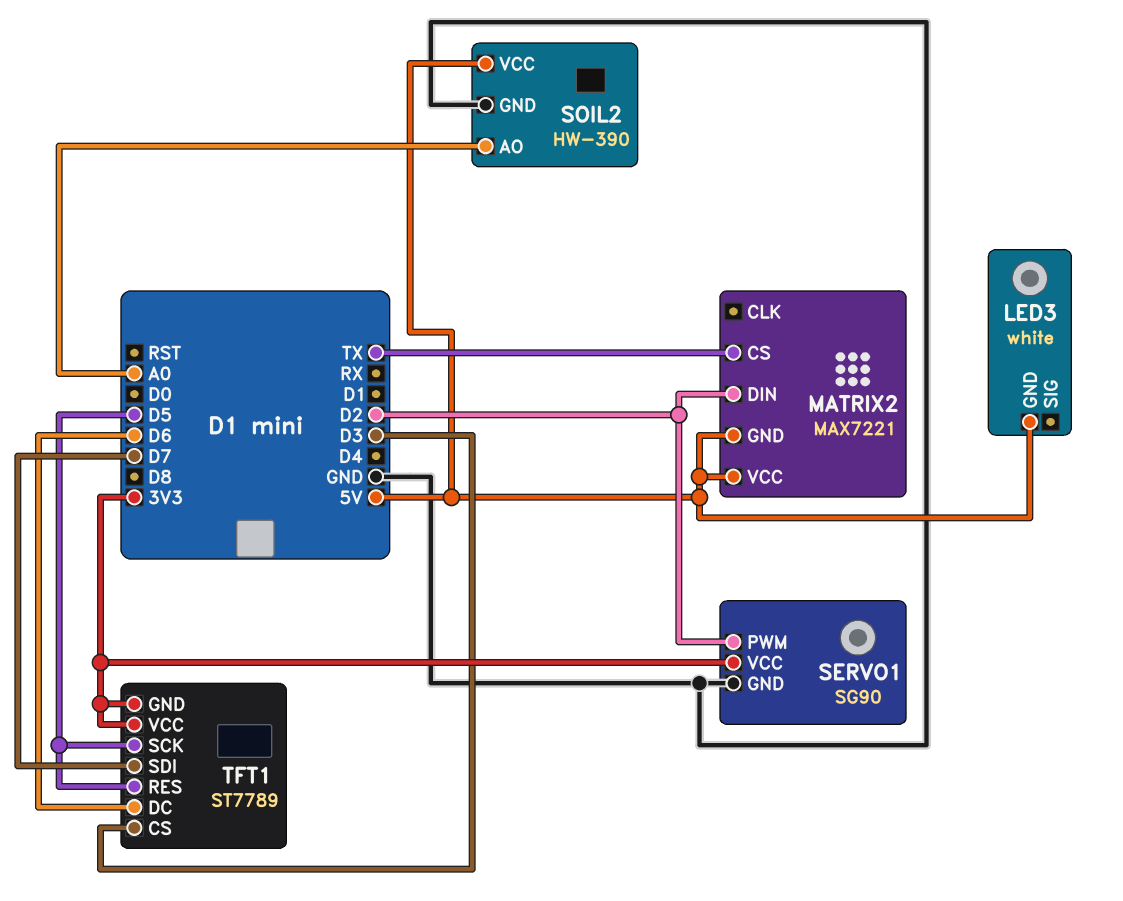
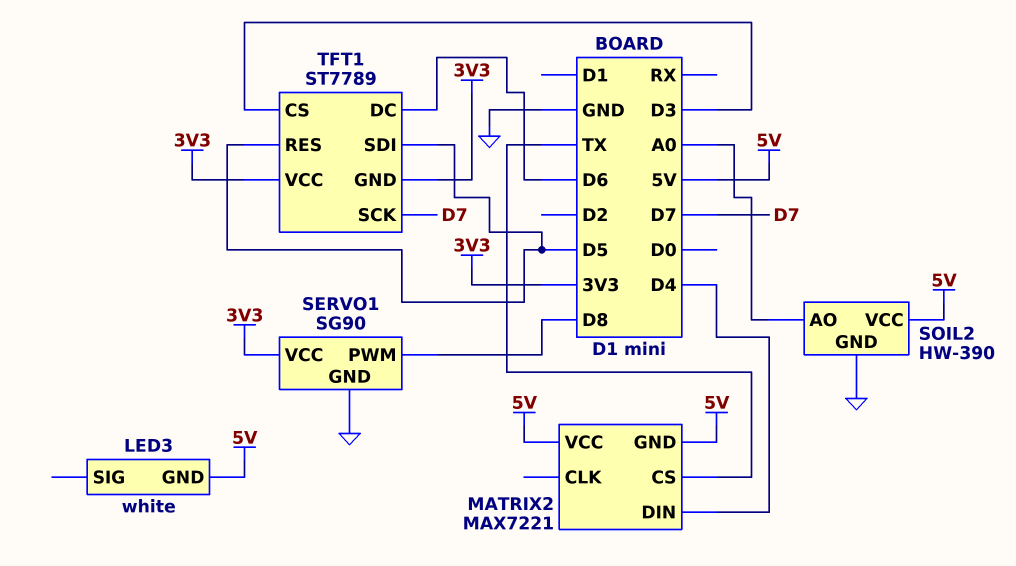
MATRIX2 pin DIN: D2 -> D4
SERVO1 pin PWM: D2 -> D8
TFT1 pin SCK: D5 -> D7
TFT1 pin SDI: D7 -> D5

